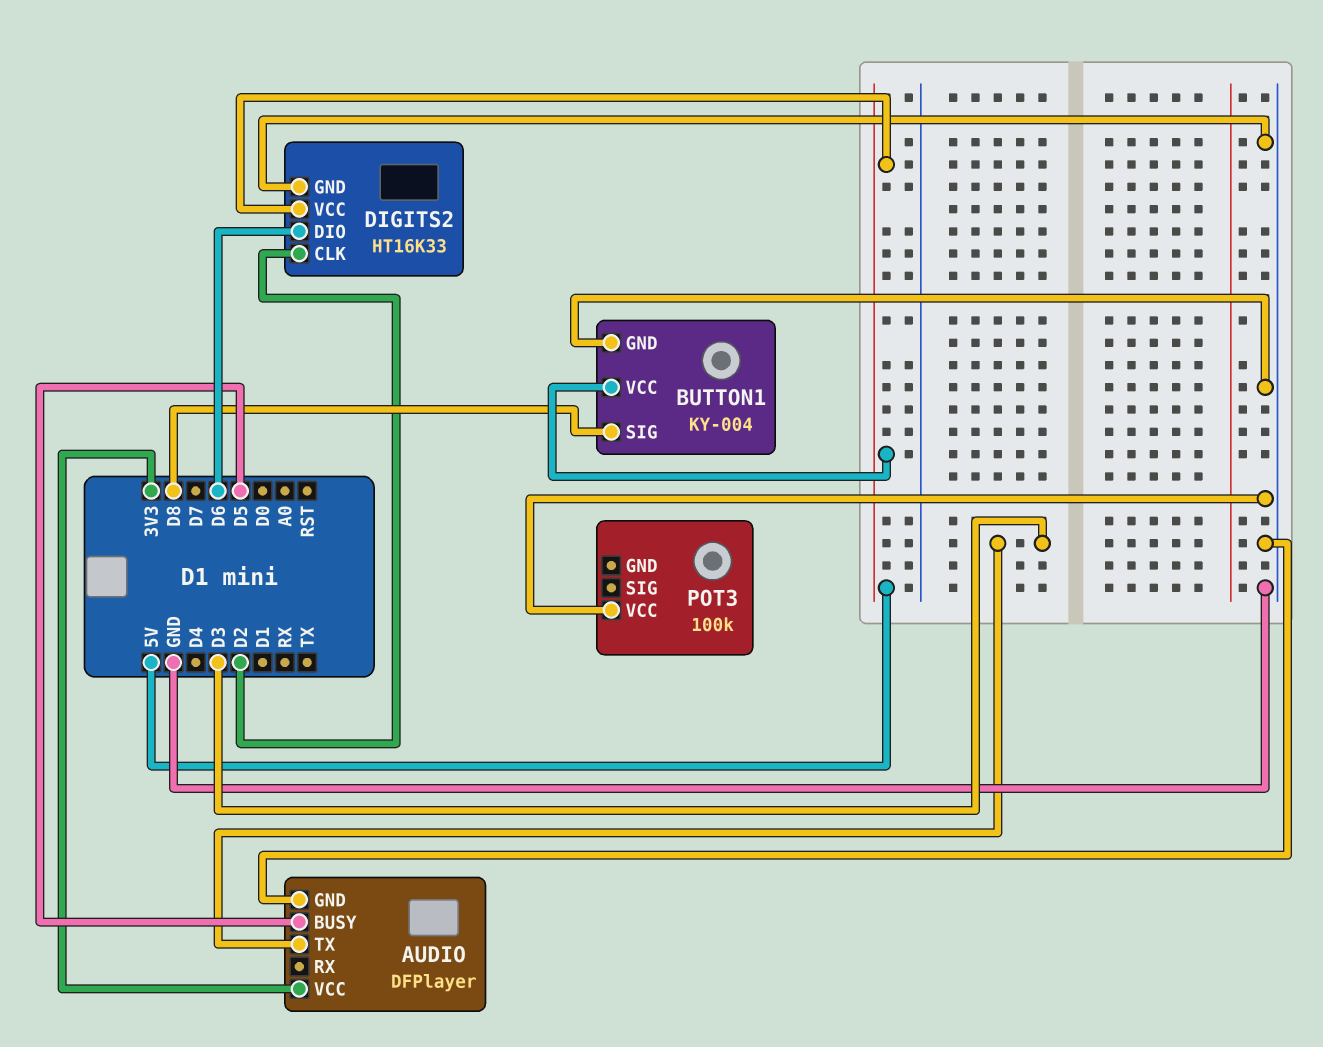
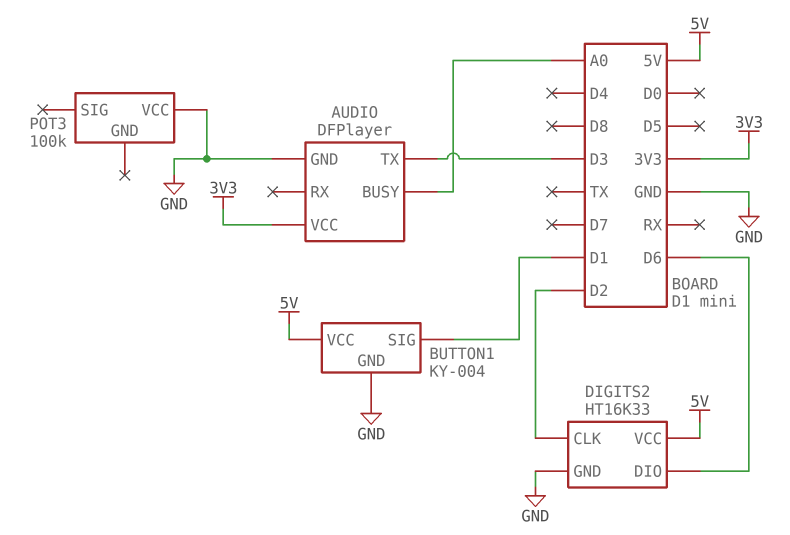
AUDIO pin BUSY: D5 -> A0
BUTTON1 pin SIG: D8 -> D1

